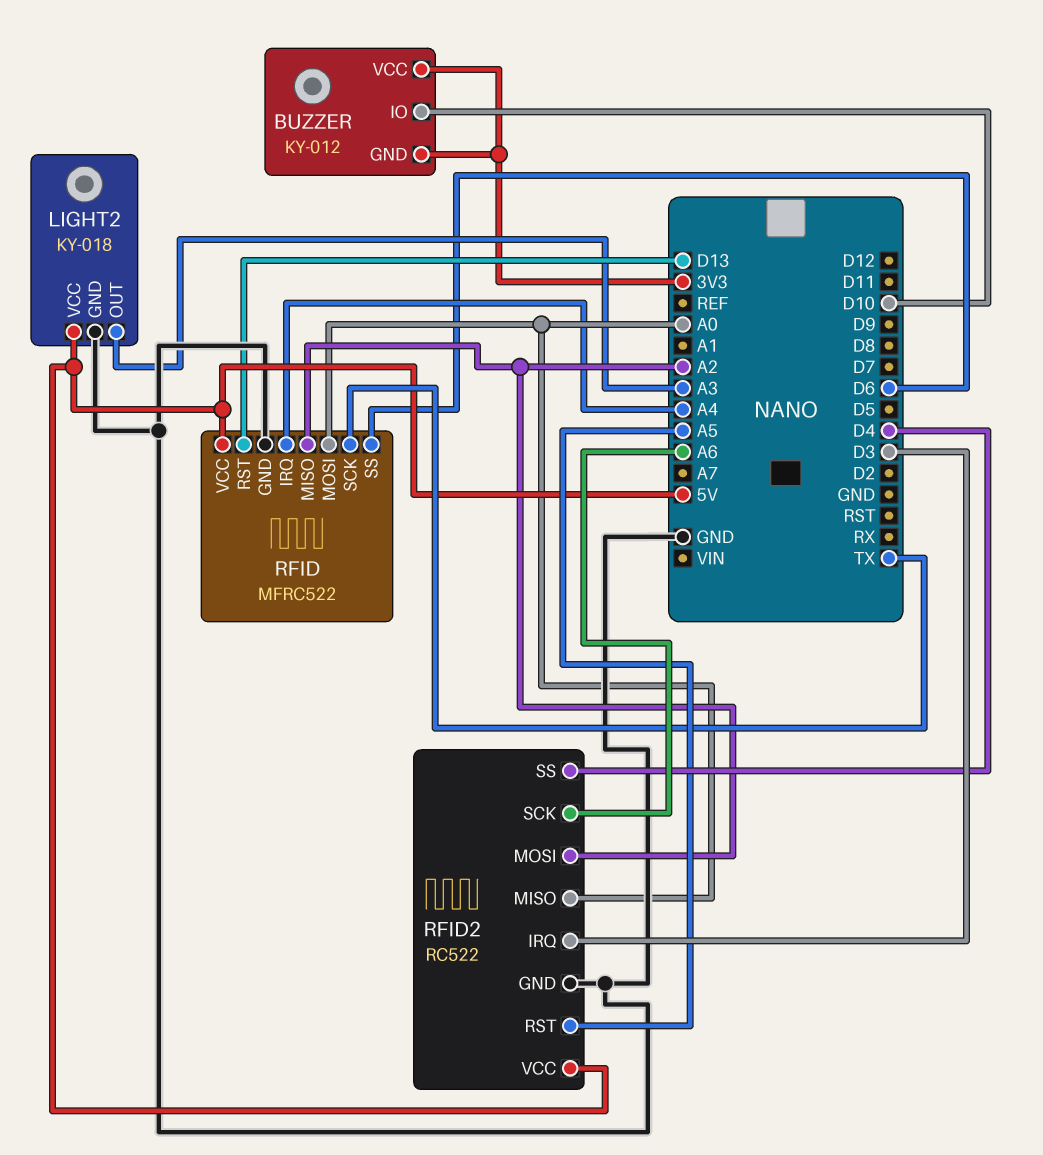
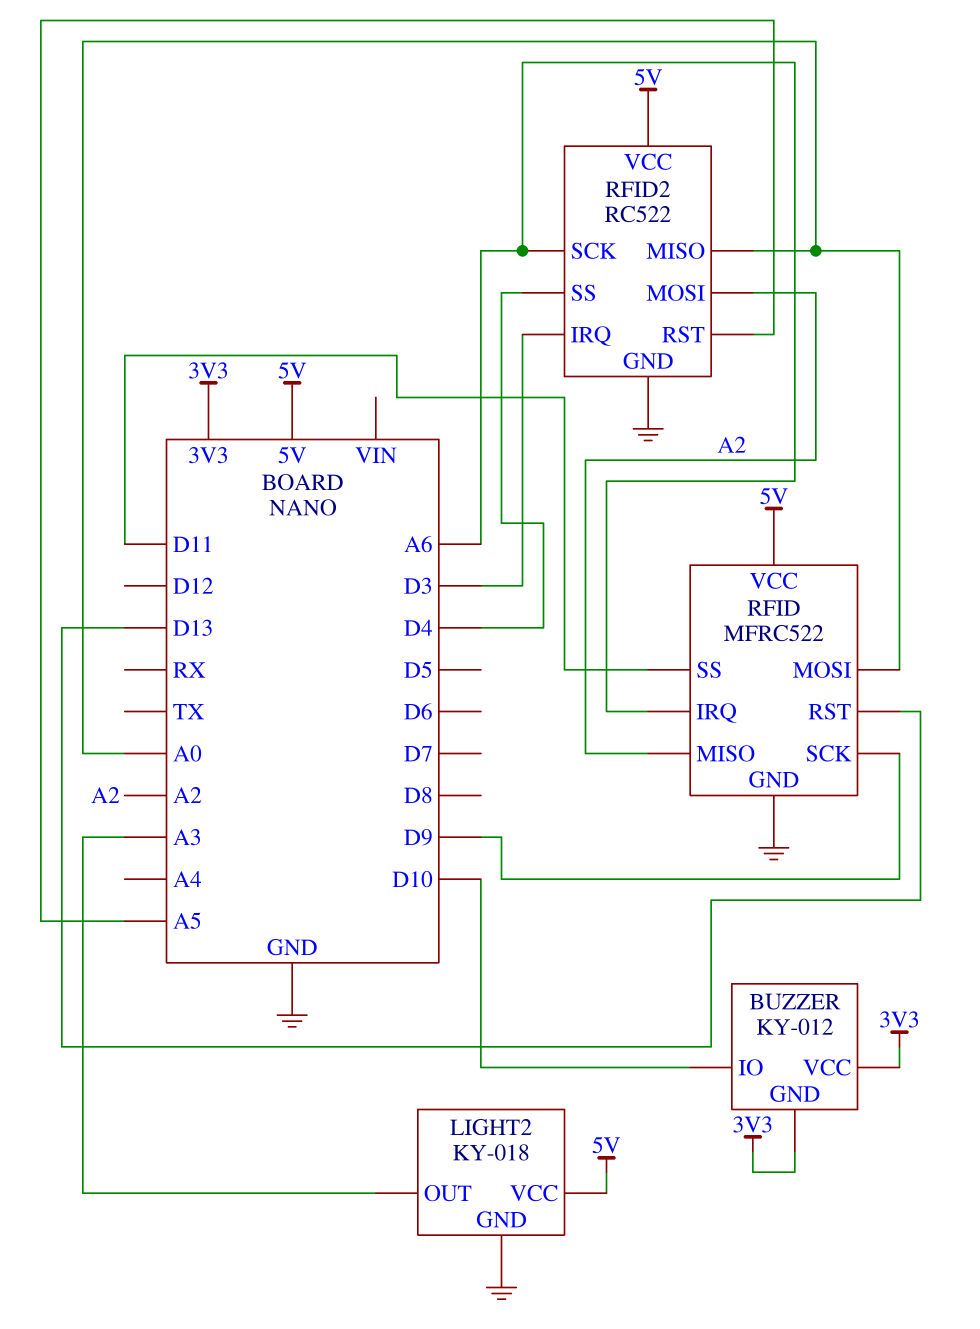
RFID pin IRQ: A4 -> A6
RFID pin SCK: TX -> D9
RFID pin SS: D6 -> D11

